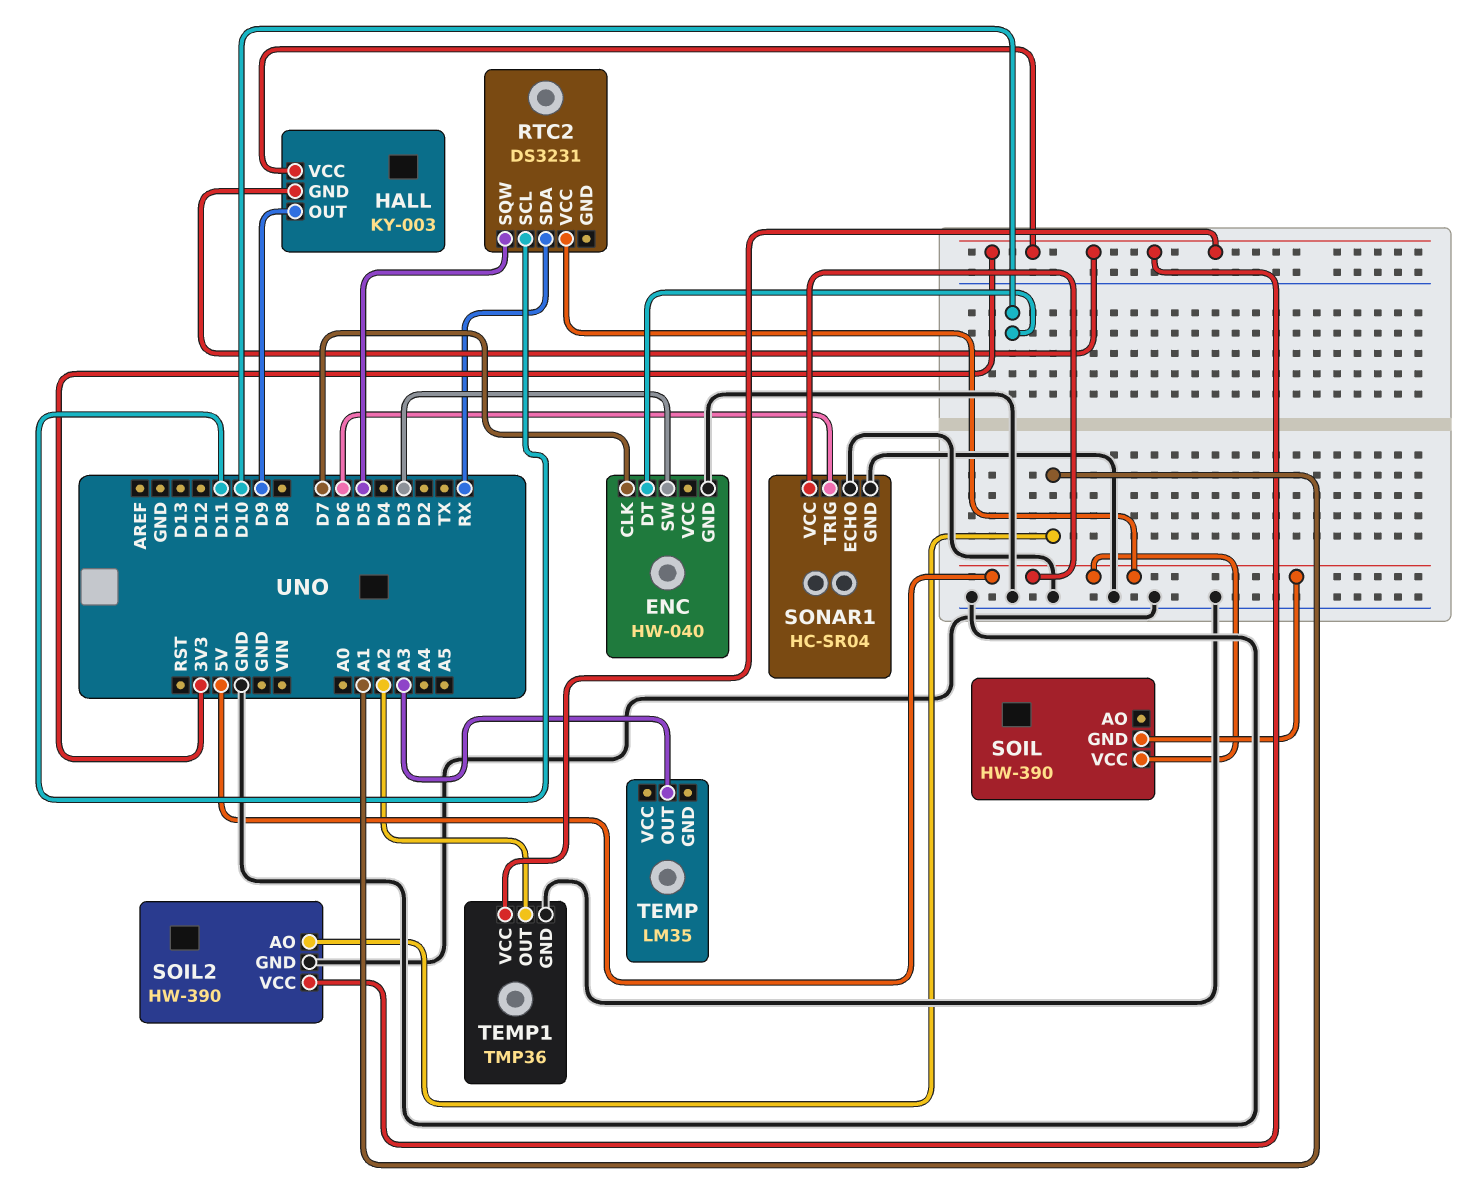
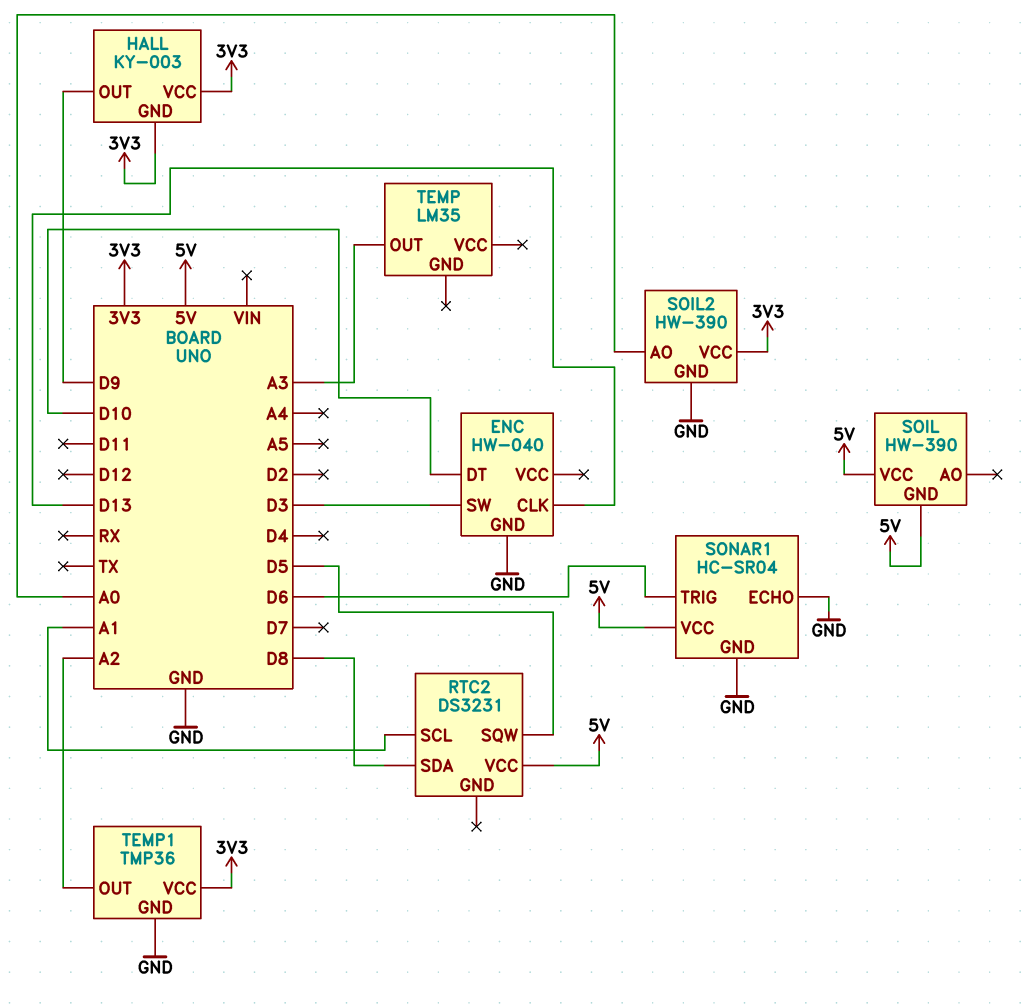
ENC pin CLK: D7 -> D13
RTC2 pin SCL: D11 -> A1
RTC2 pin SDA: RX -> D8
SOIL2 pin AO: A1 -> A0

